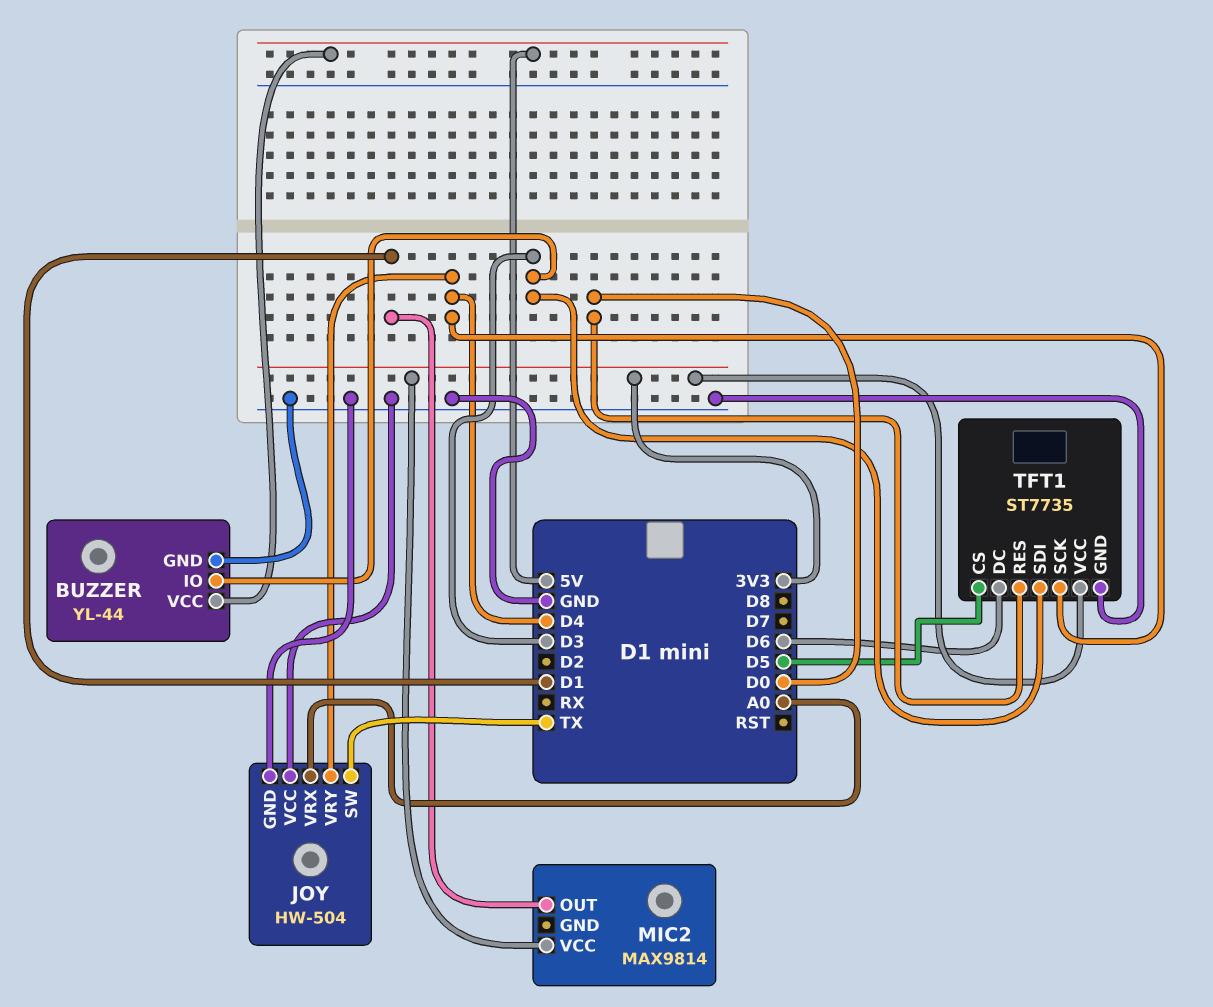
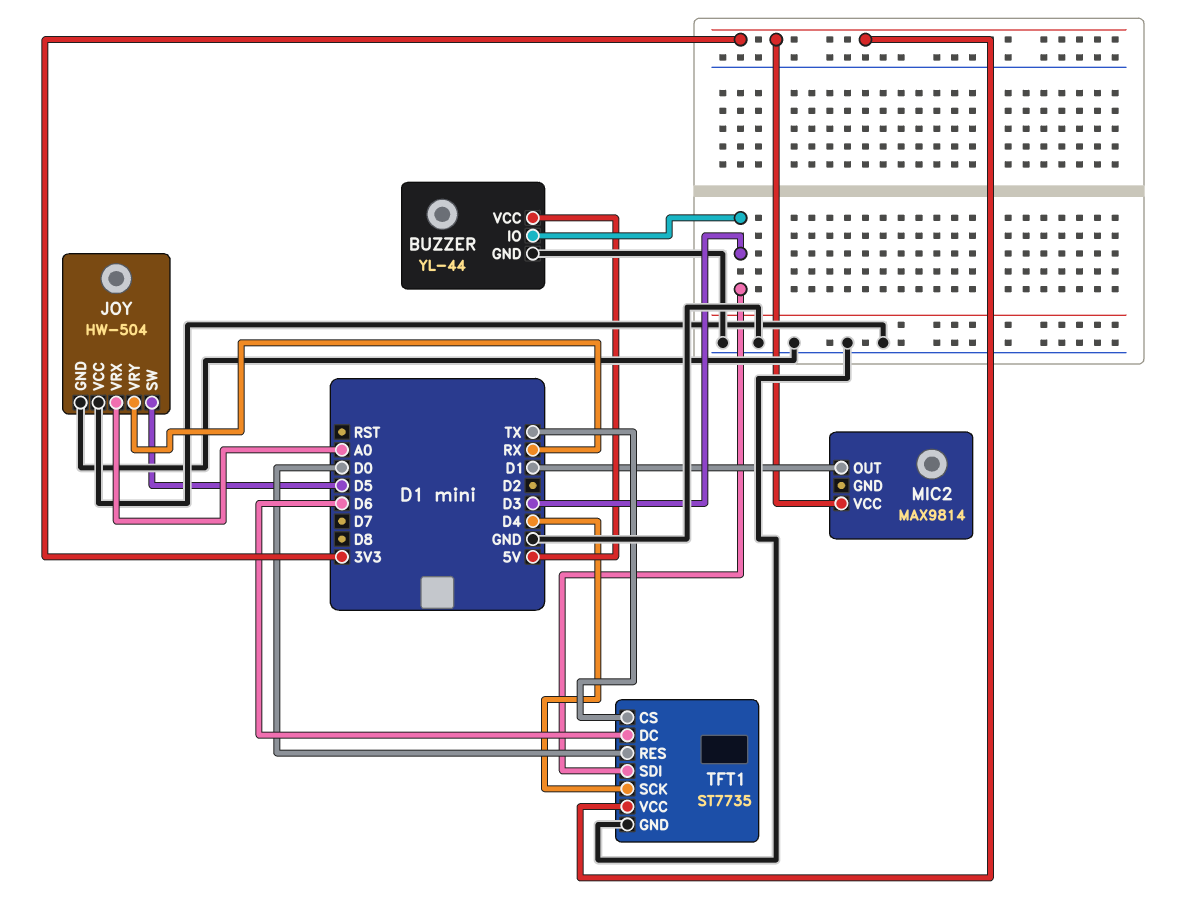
JOY pin SW: TX -> D5
JOY pin VRY: D4 -> RX
TFT1 pin CS: D5 -> TX

